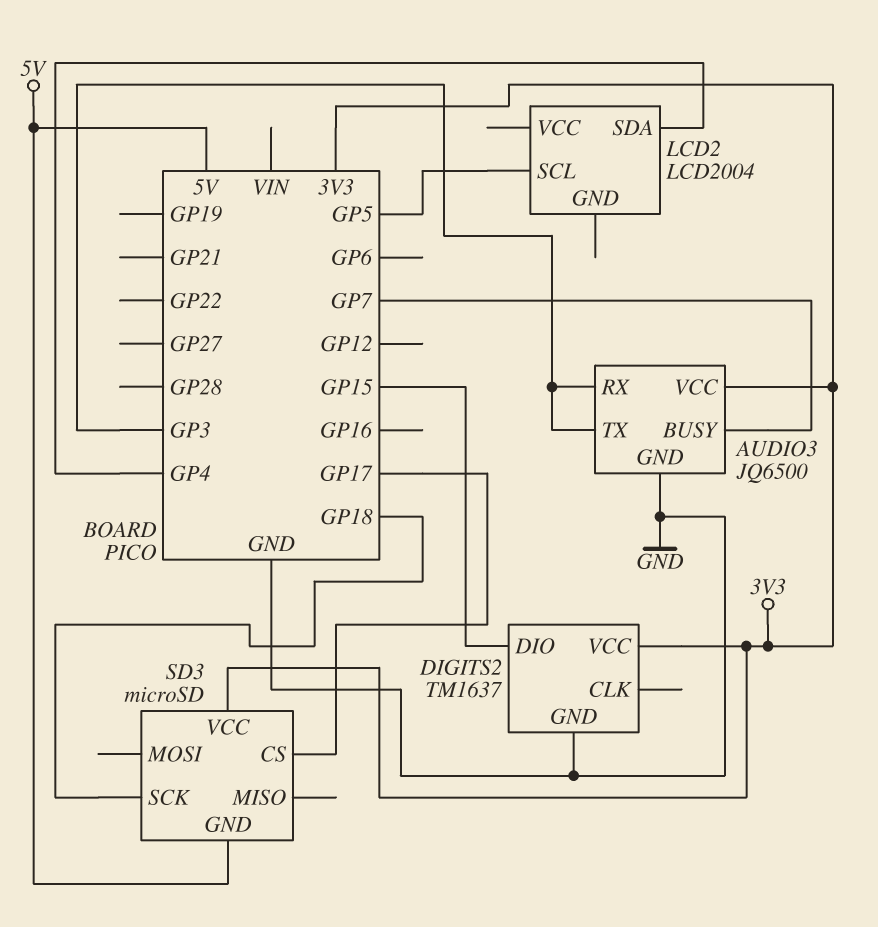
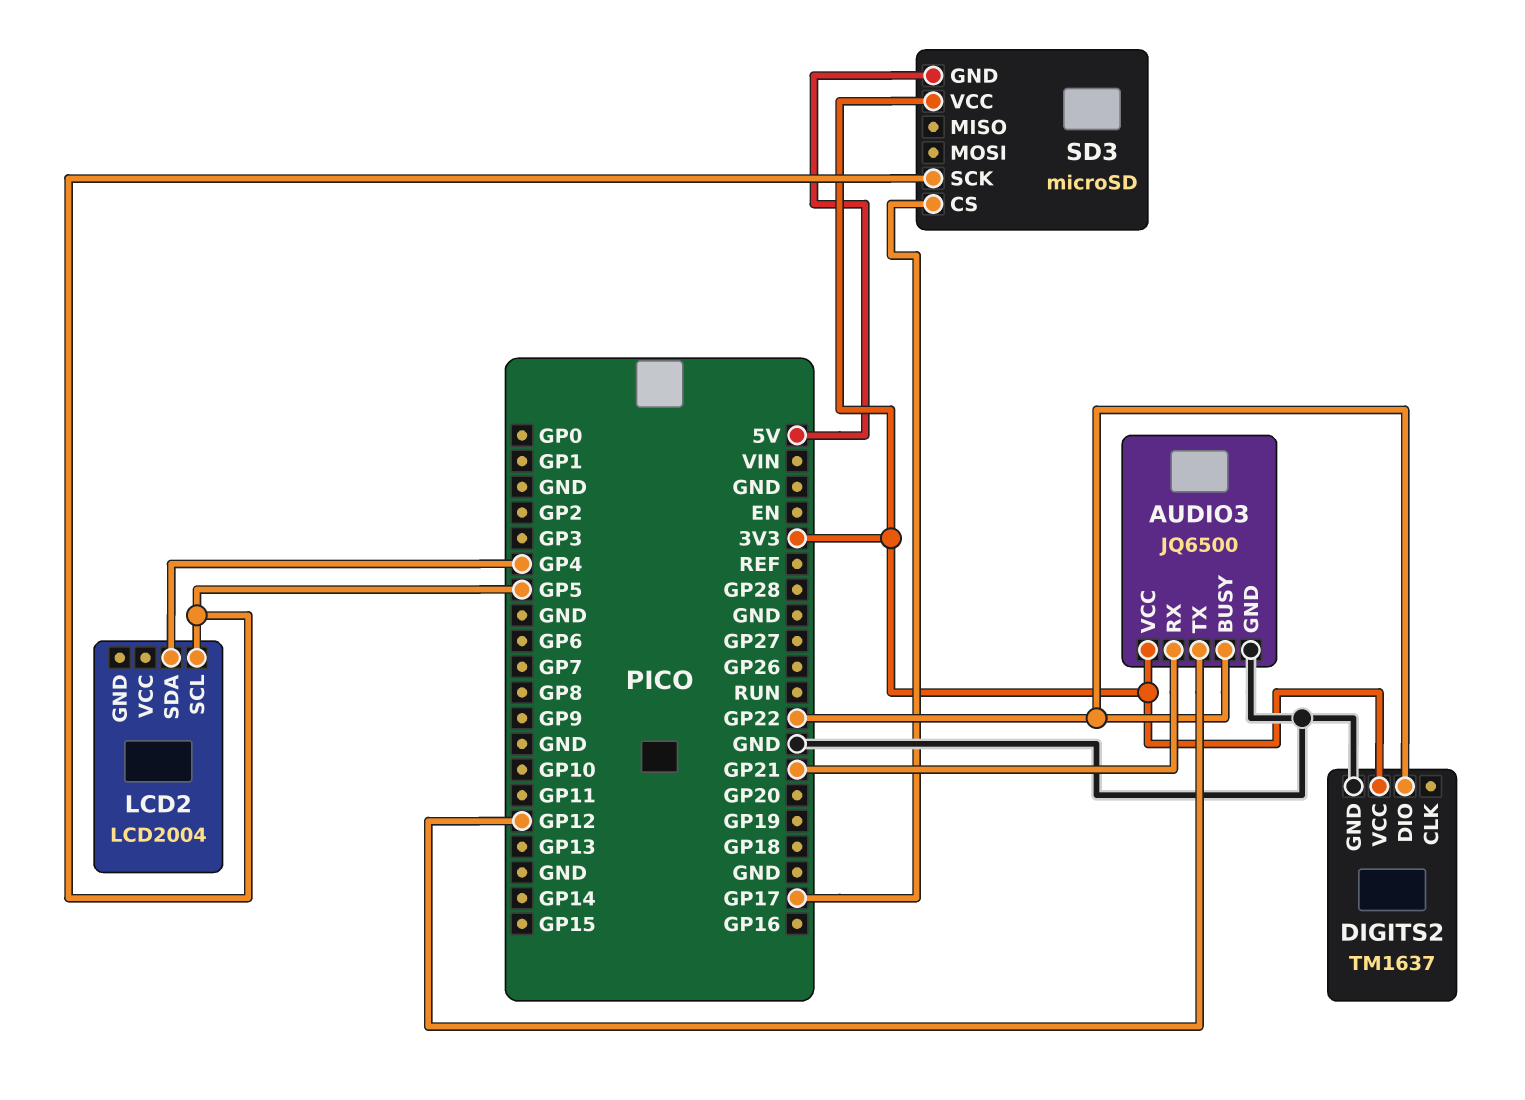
AUDIO3 pin BUSY: GP7 -> GP22
AUDIO3 pin RX: GP3 -> GP21
AUDIO3 pin TX: GP3 -> GP12
DIGITS2 pin DIO: GP15 -> GP22
SD3 pin SCK: GP18 -> GP5

